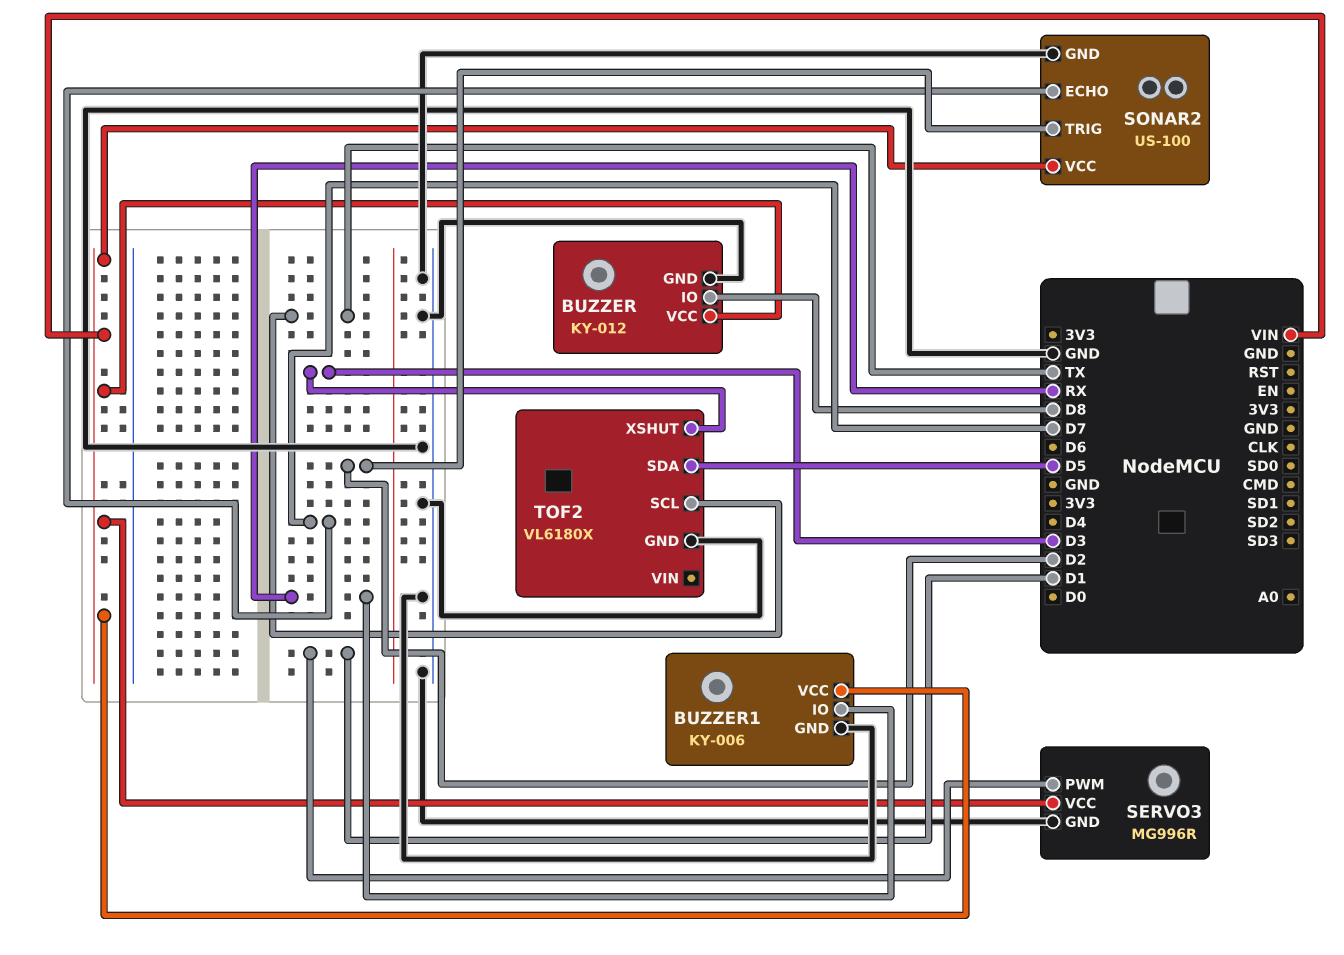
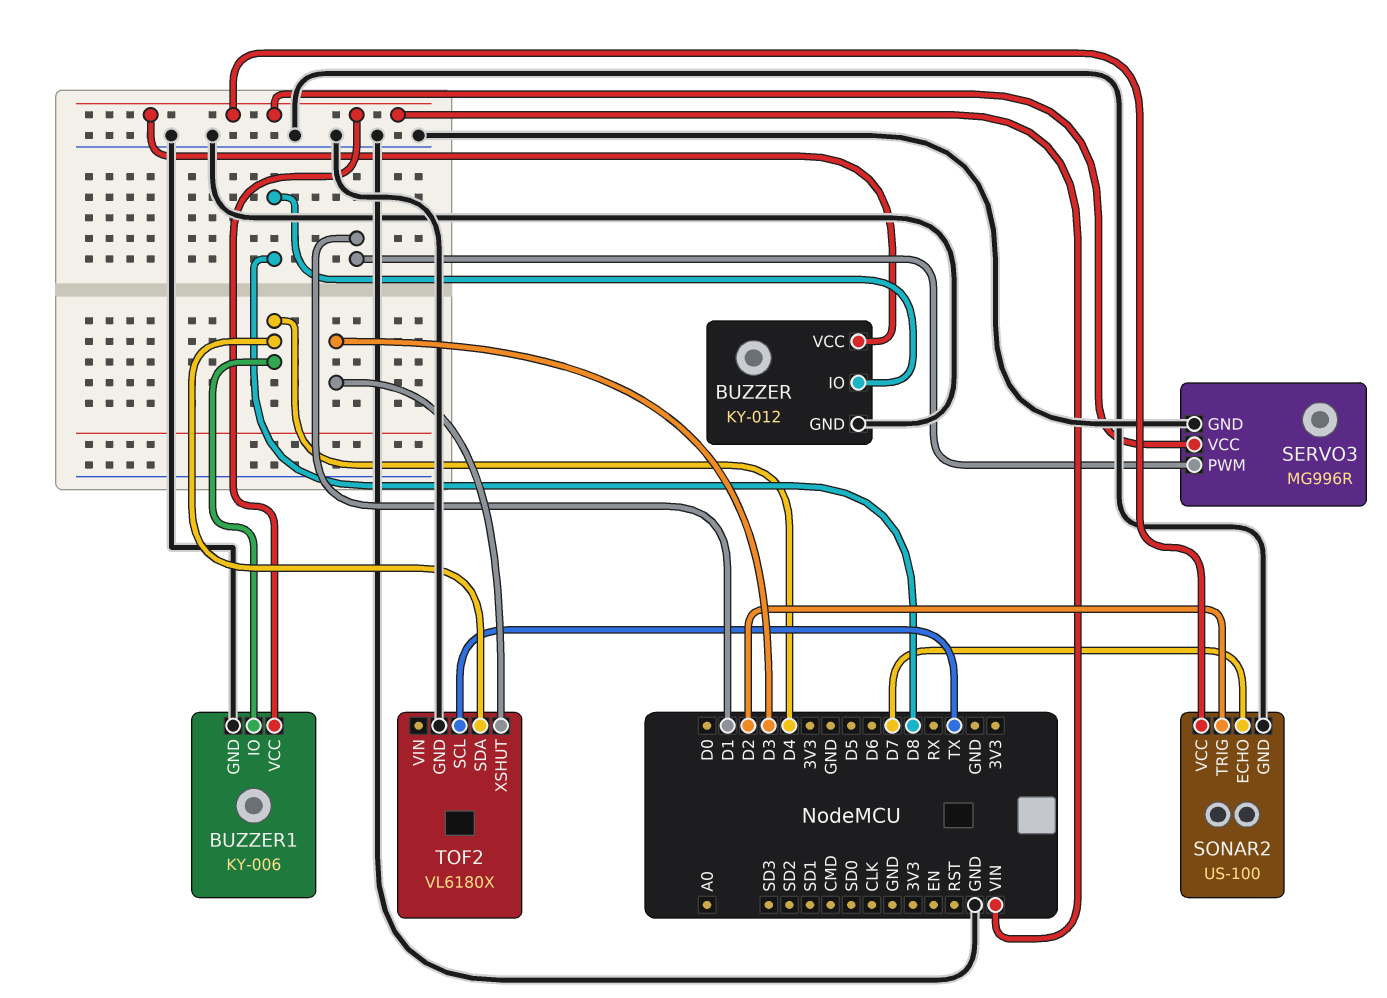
BUZZER1 pin IO: RX -> D4
TOF2 pin SDA: D5 -> D4

